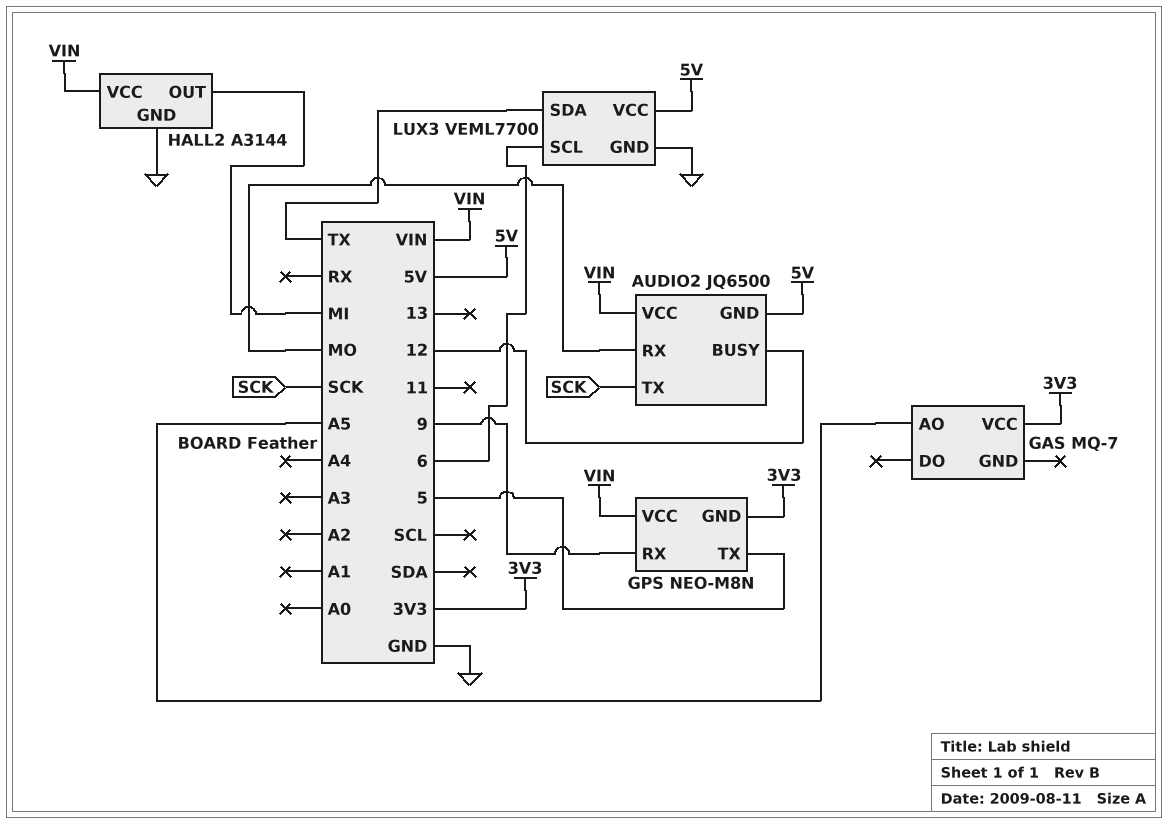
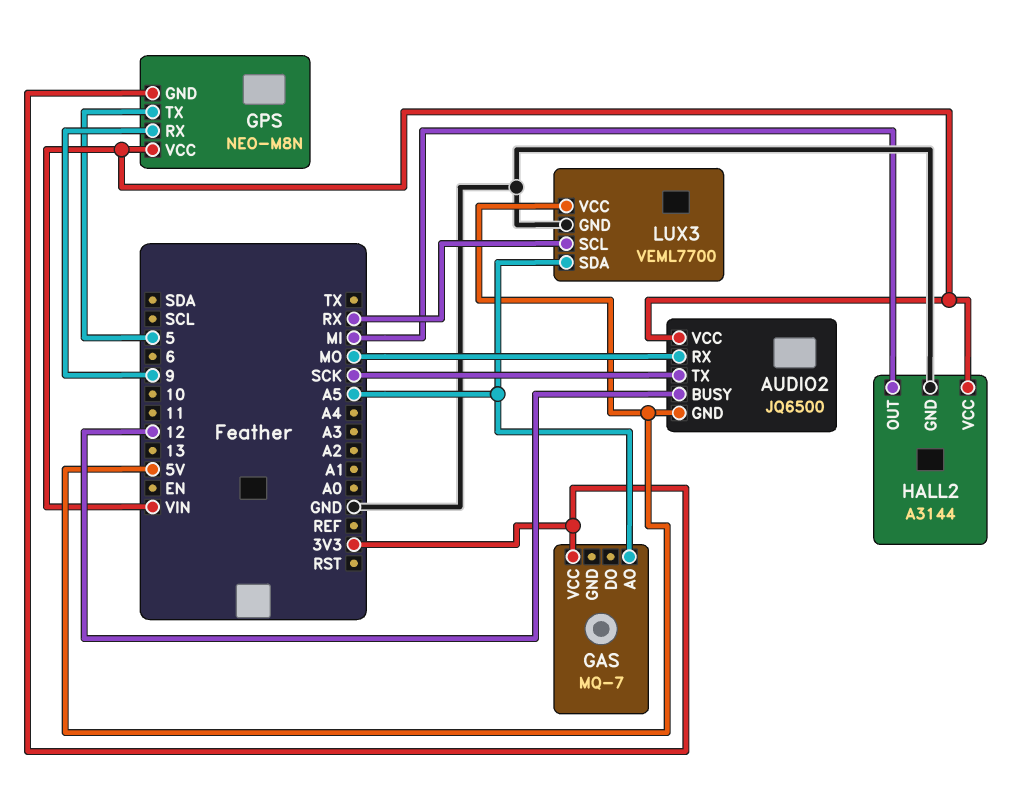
LUX3 pin SCL: 6 -> RX
LUX3 pin SDA: TX -> A5

